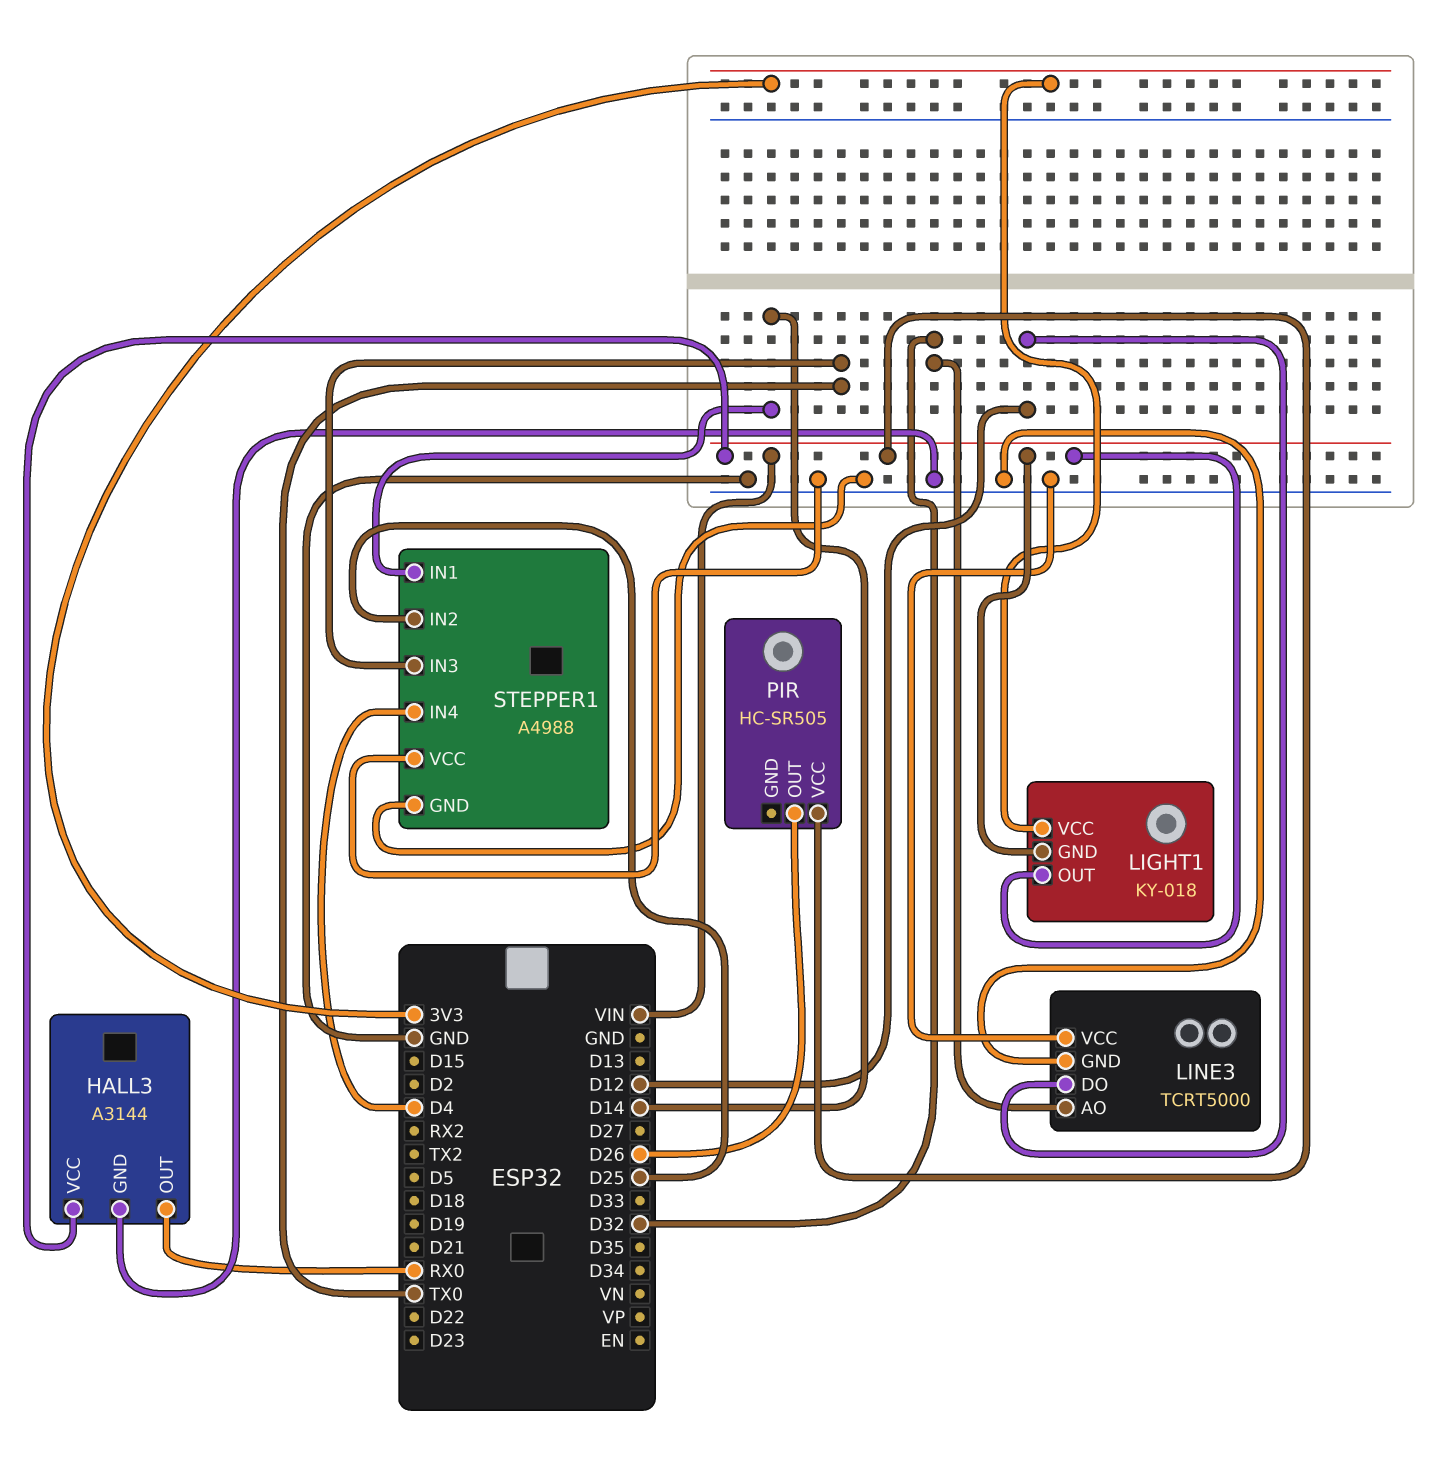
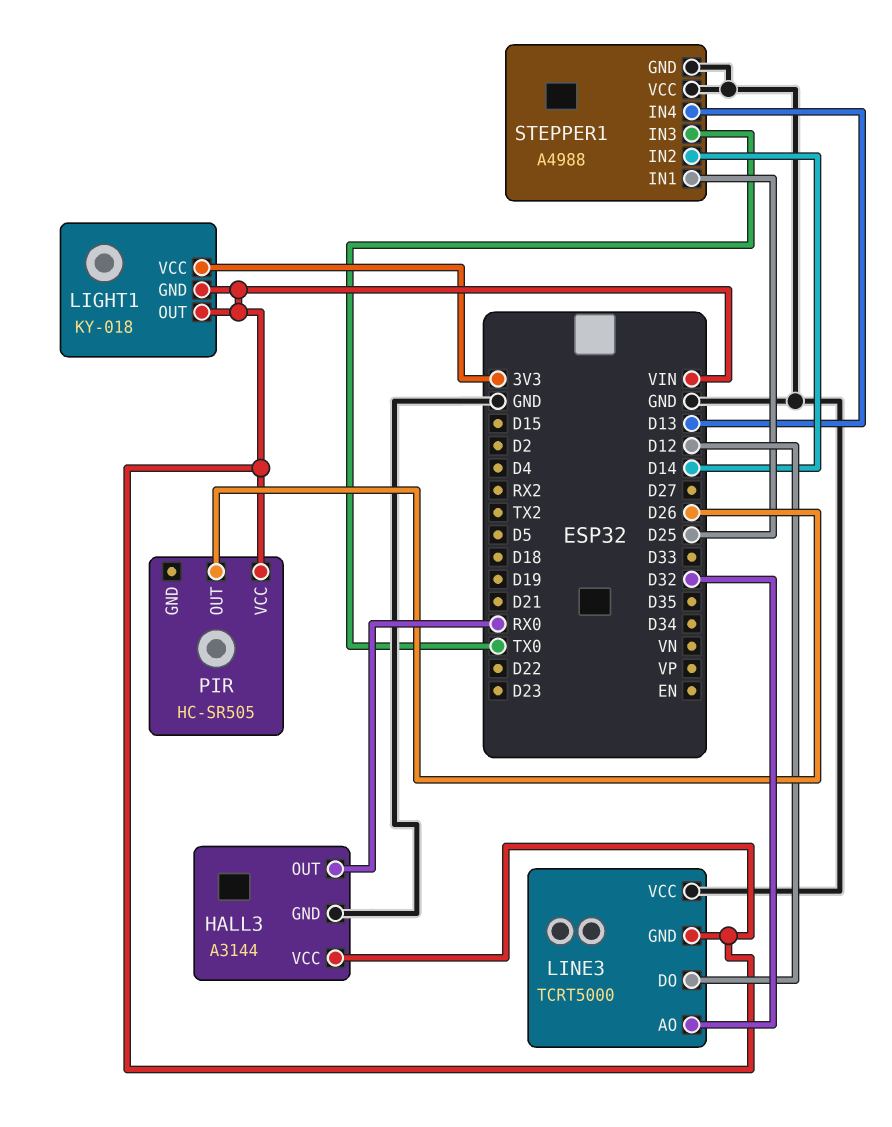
LINE3 pin GND: GND -> VIN
STEPPER1 pin IN1: D14 -> D25
STEPPER1 pin IN2: D25 -> D14
STEPPER1 pin IN4: D4 -> D13

